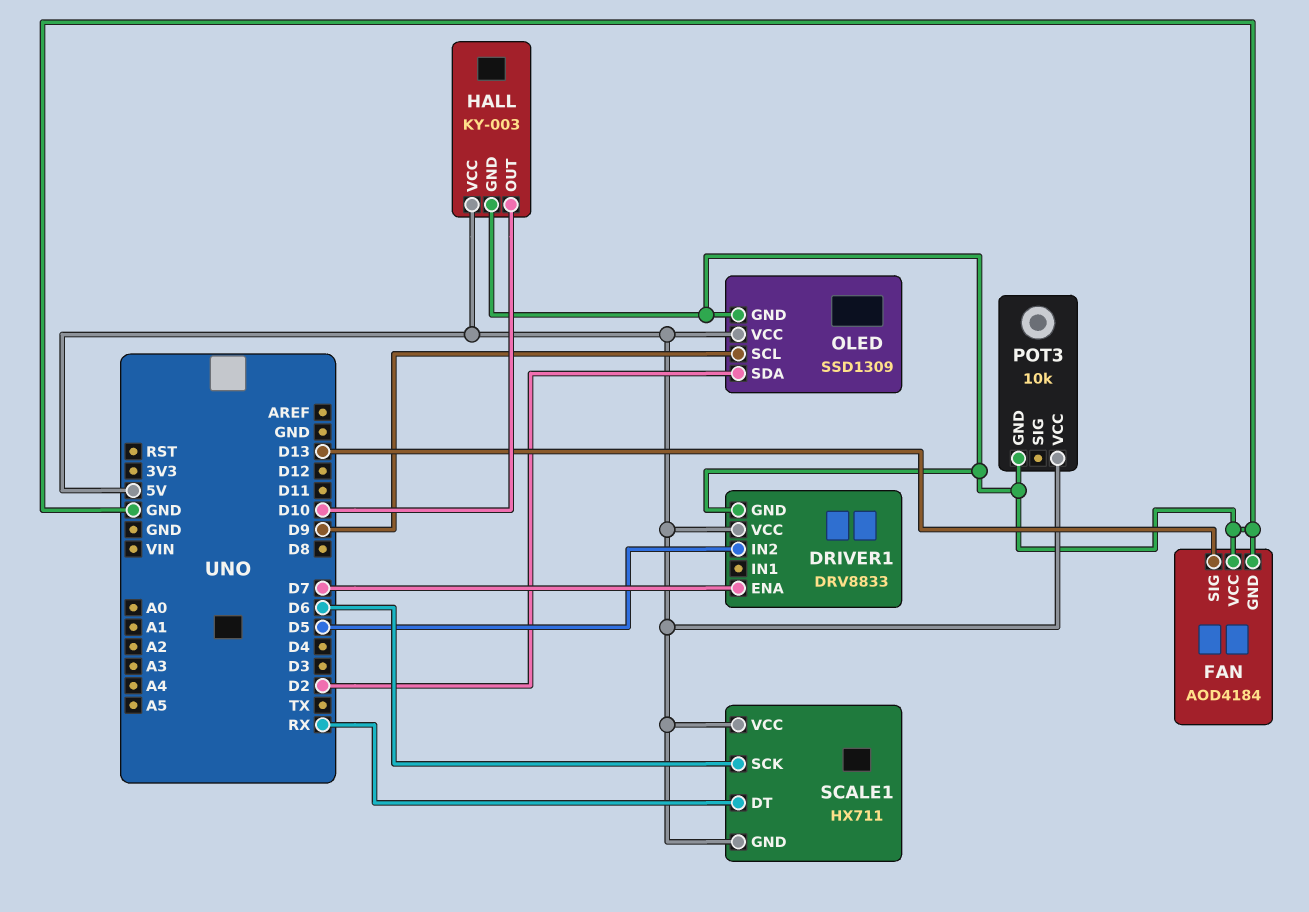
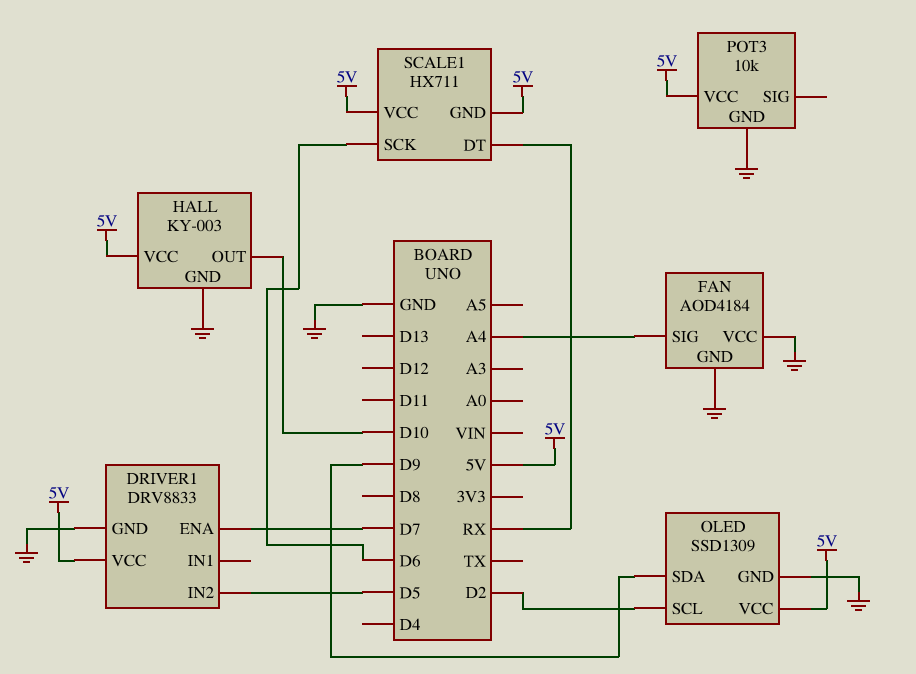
FAN pin SIG: D13 -> A4
OLED pin SCL: D9 -> D2
OLED pin SDA: D2 -> D9

